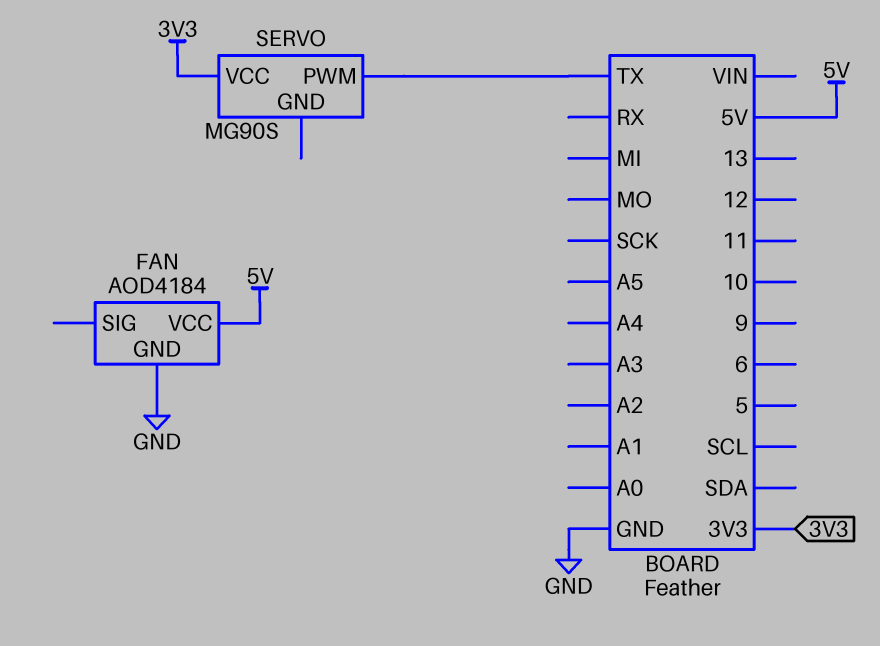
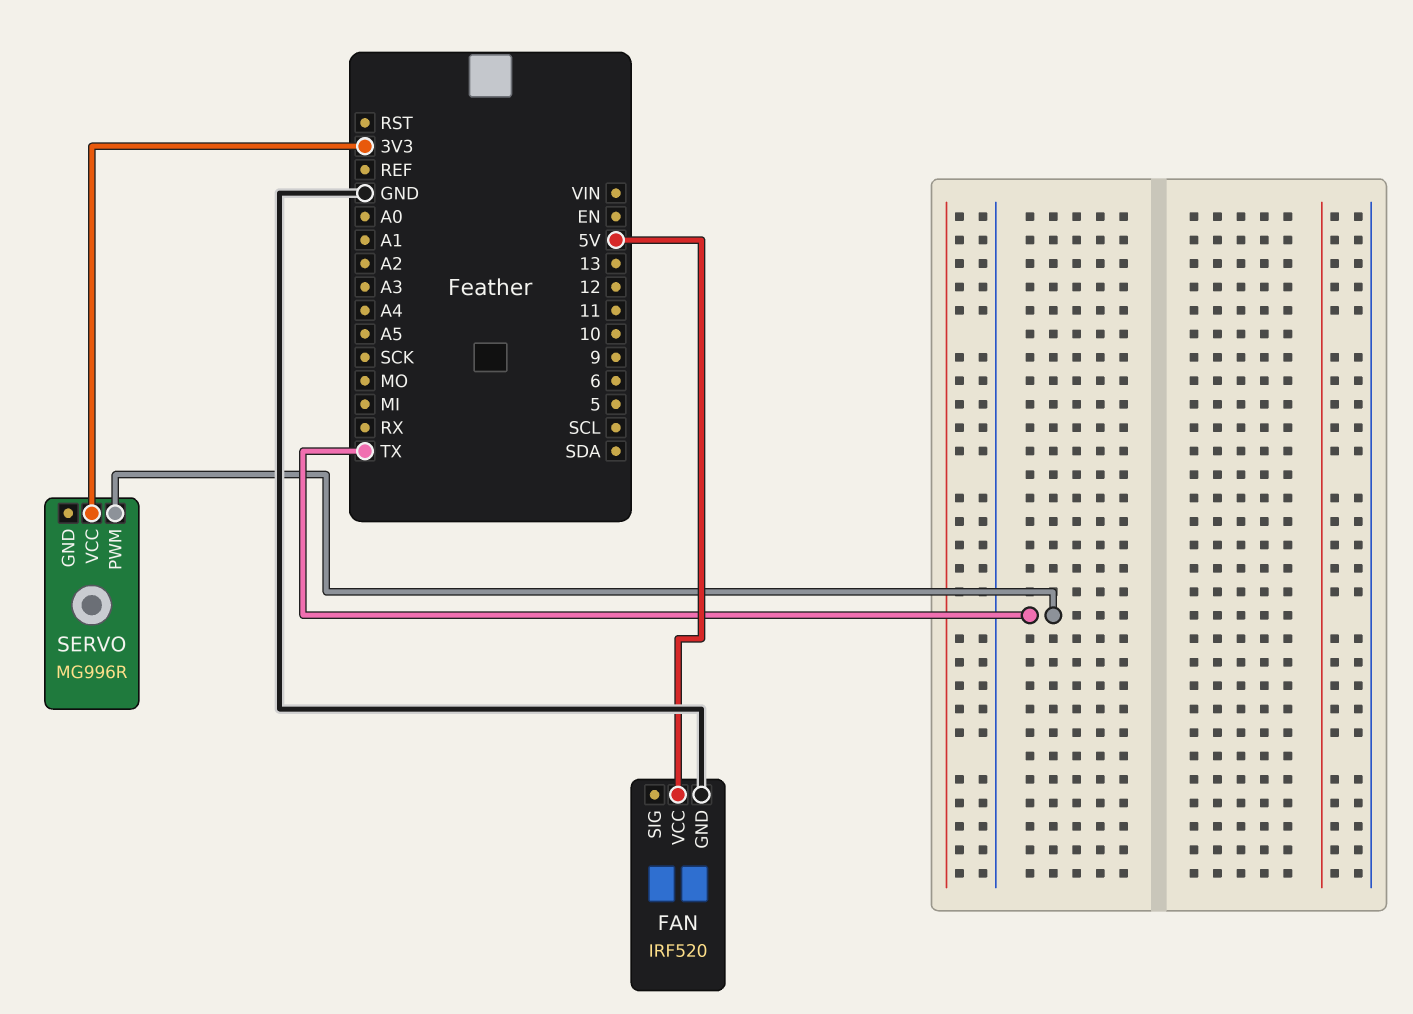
FAN: AOD4184 -> IRF520
SERVO: MG90S -> MG996R

